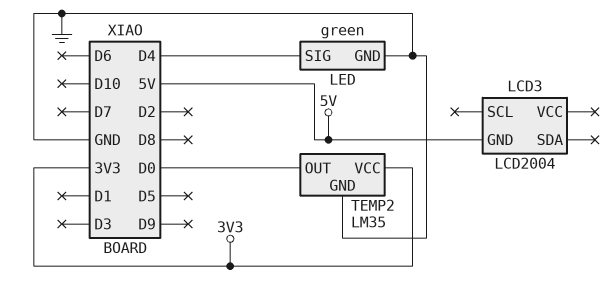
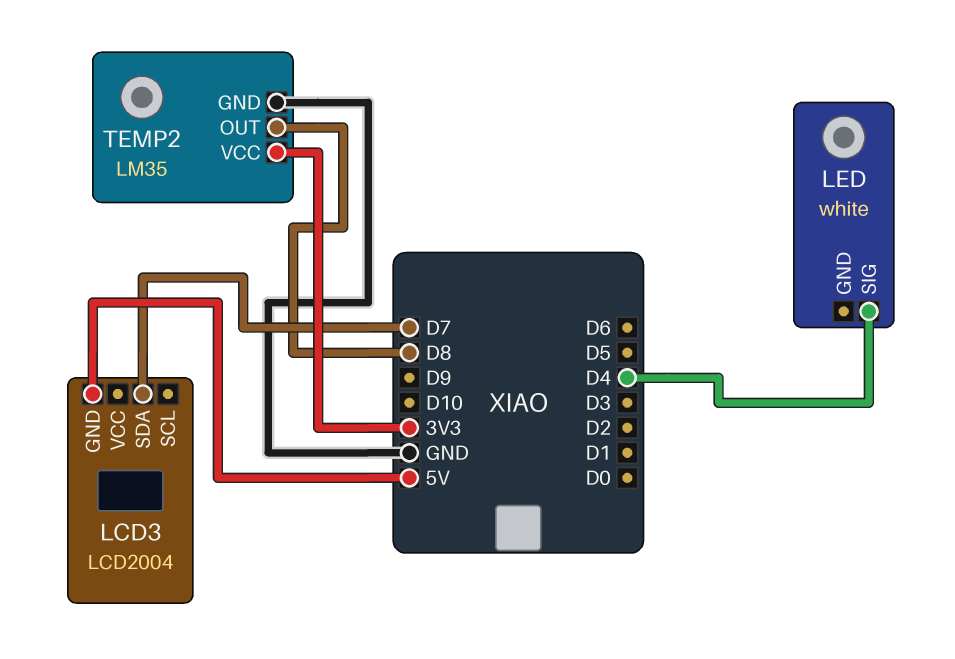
LCD3 pin SDA: none -> D7
LED: green -> white
LED pin GND: GND -> none
TEMP2 pin OUT: D0 -> D8

